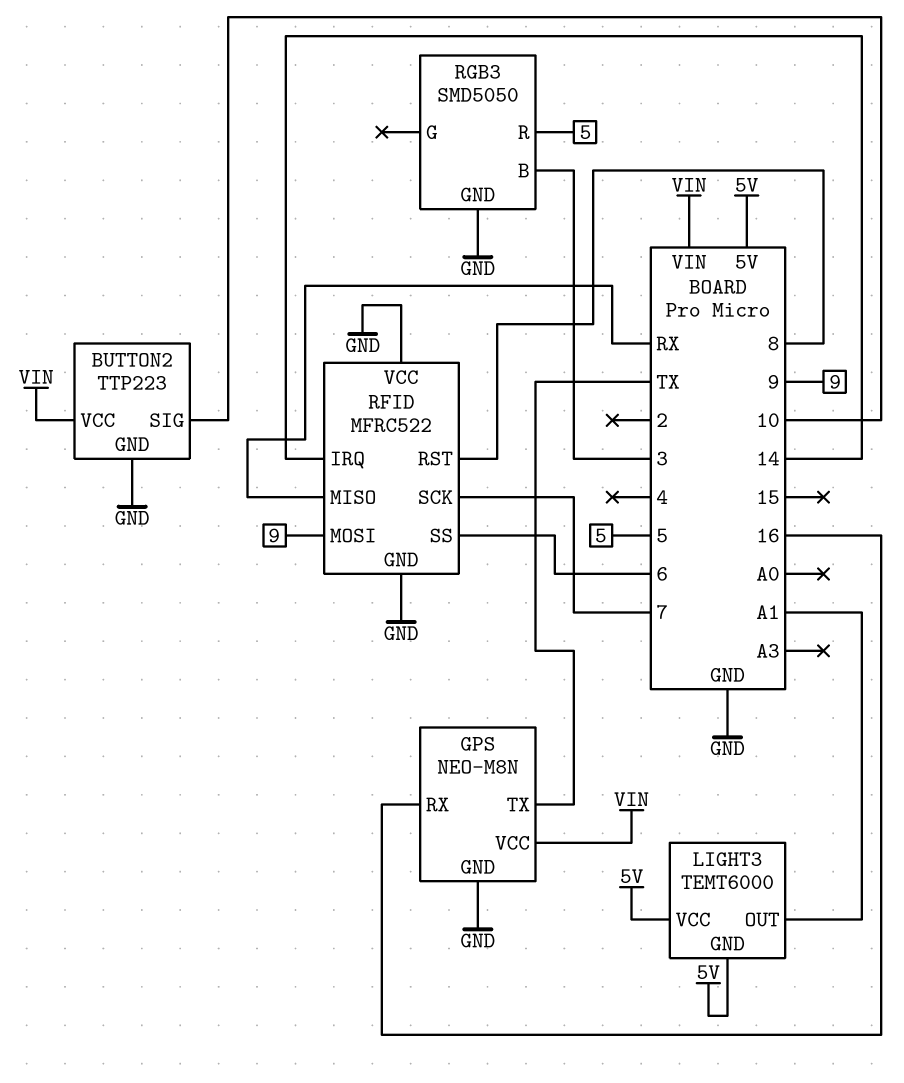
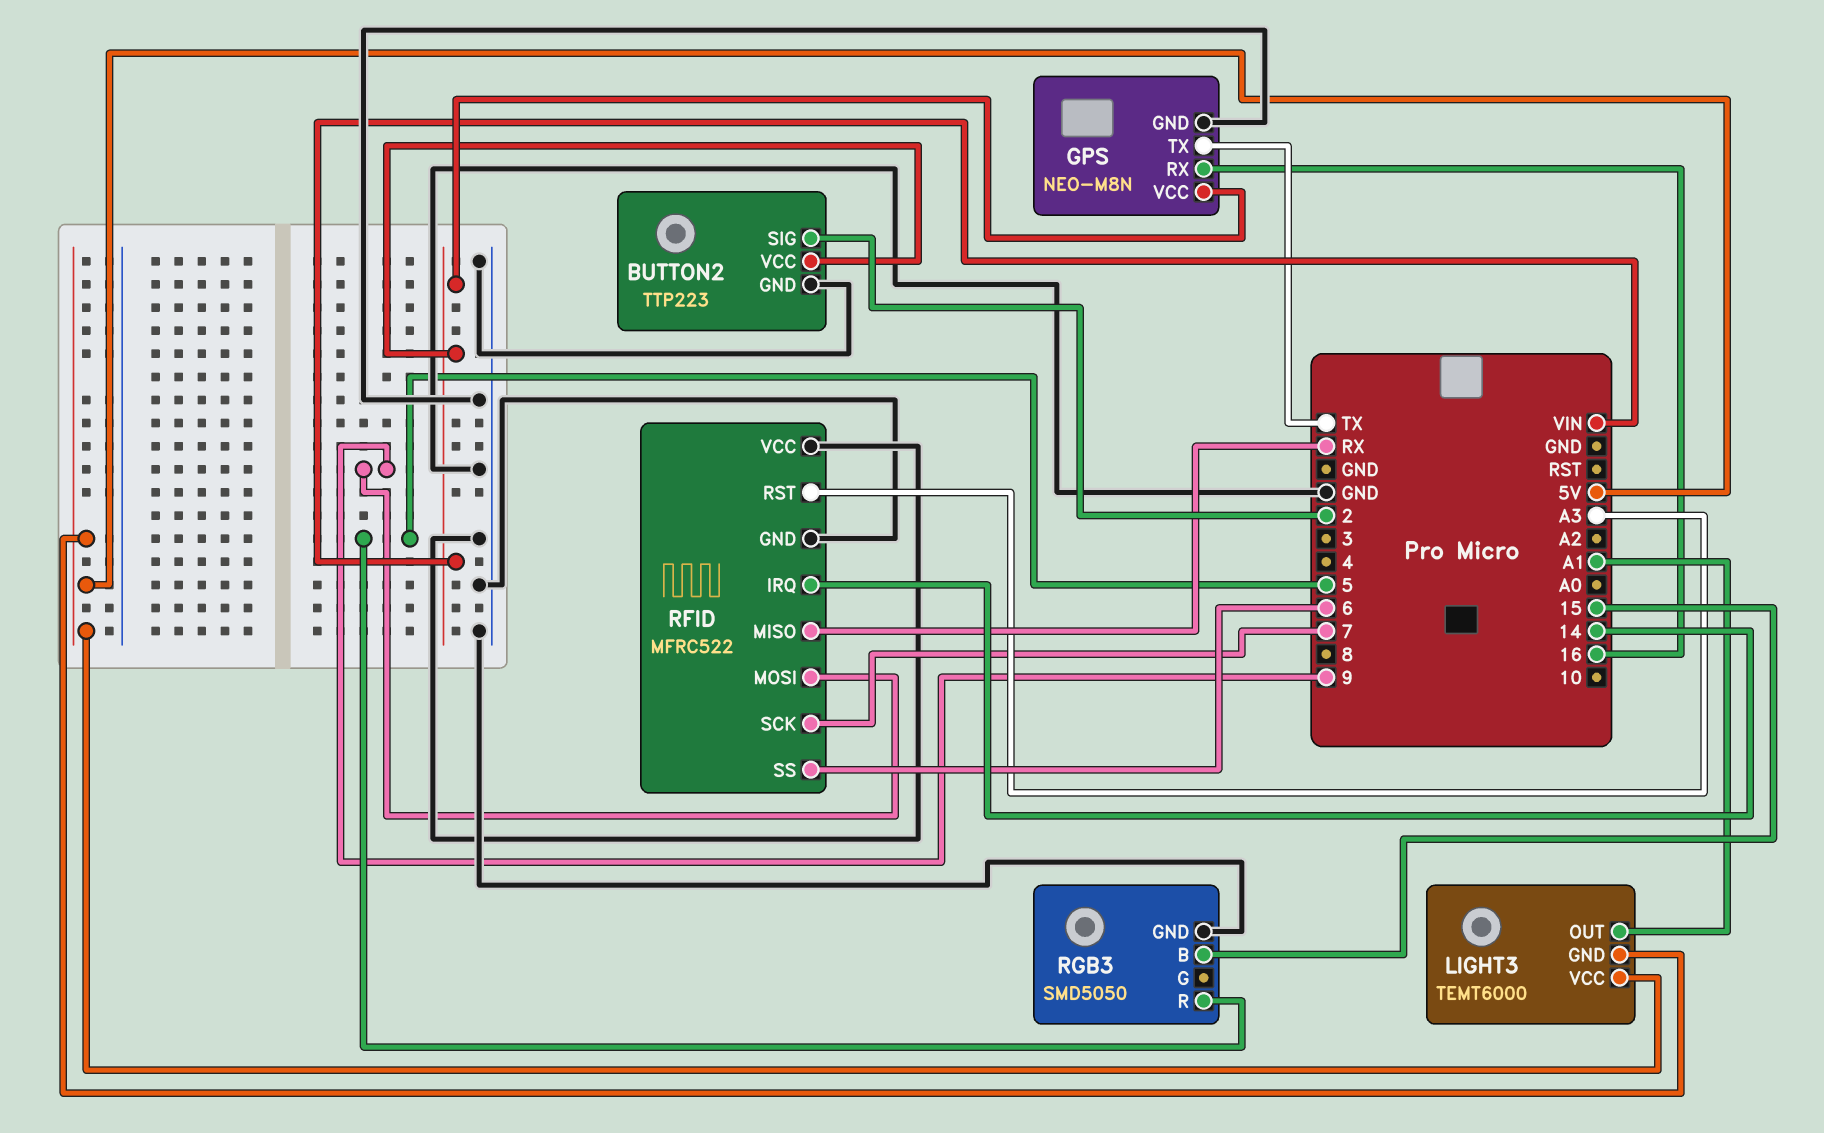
BUTTON2 pin SIG: 10 -> 2
RFID pin RST: 8 -> A3
RGB3 pin B: 3 -> 15

